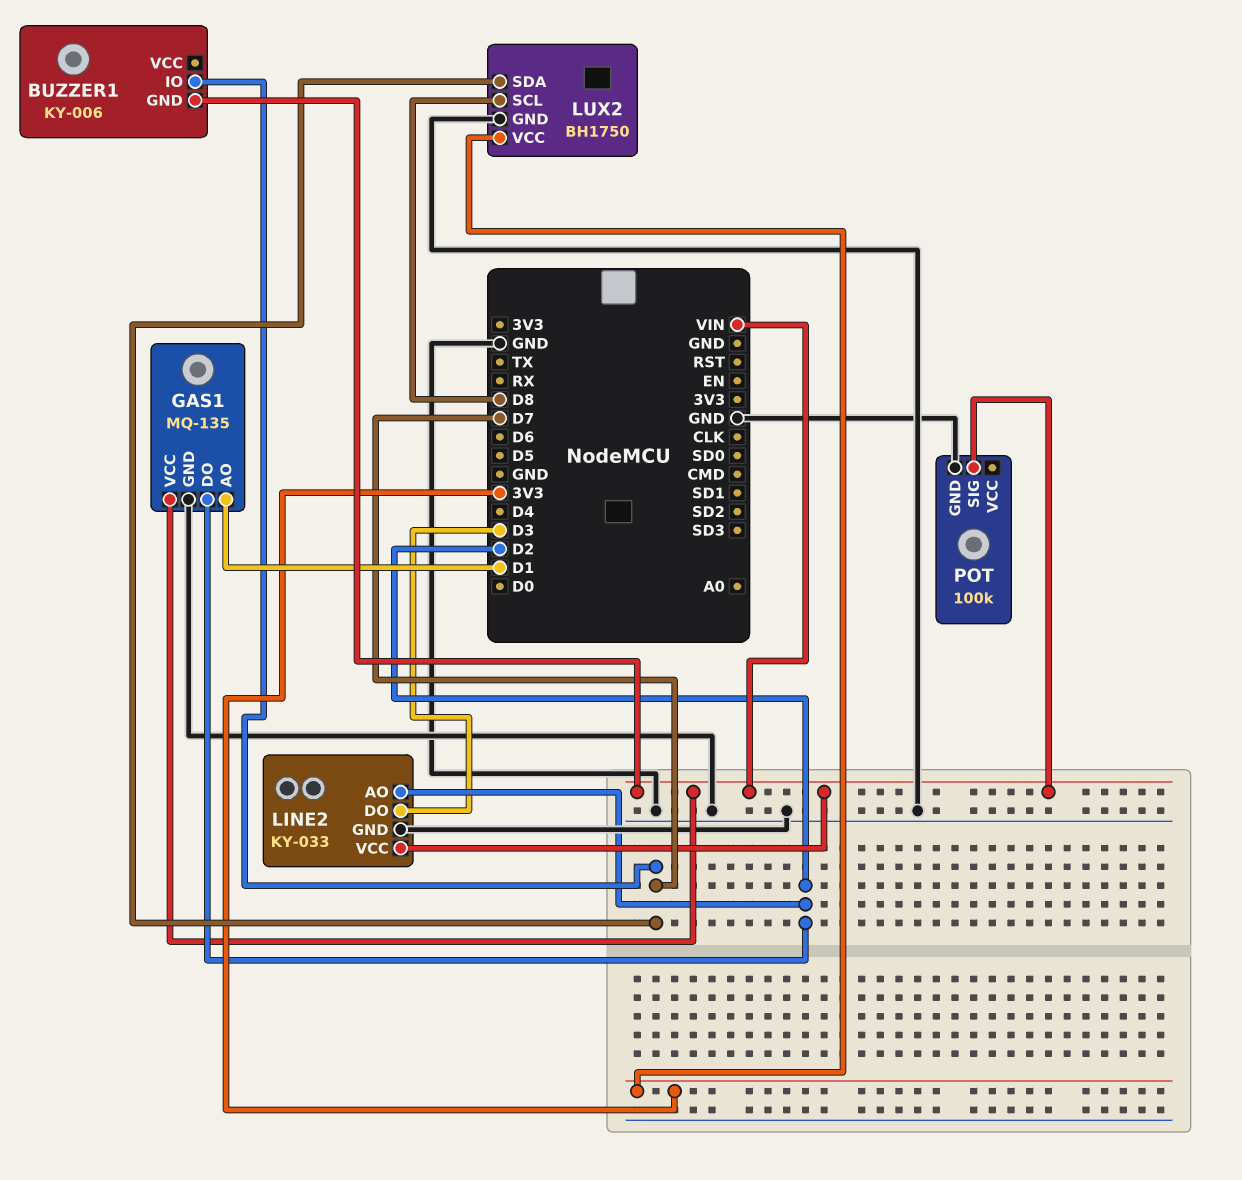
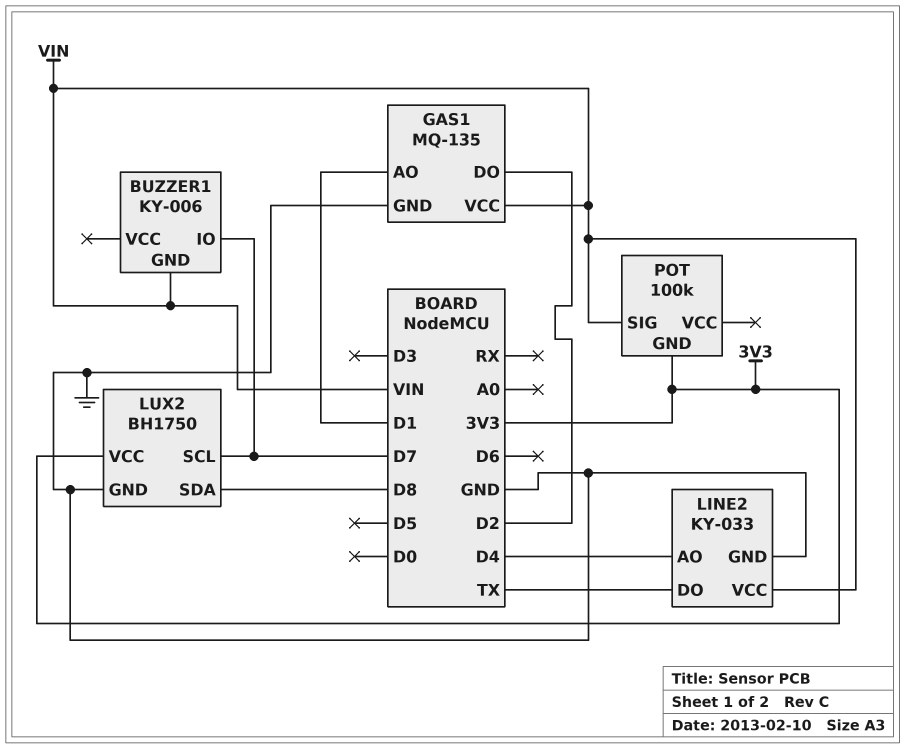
LINE2 pin AO: D2 -> D4
LINE2 pin DO: D3 -> TX
LUX2 pin SCL: D8 -> D7
LUX2 pin SDA: D7 -> D8
POT pin GND: GND -> 3V3

